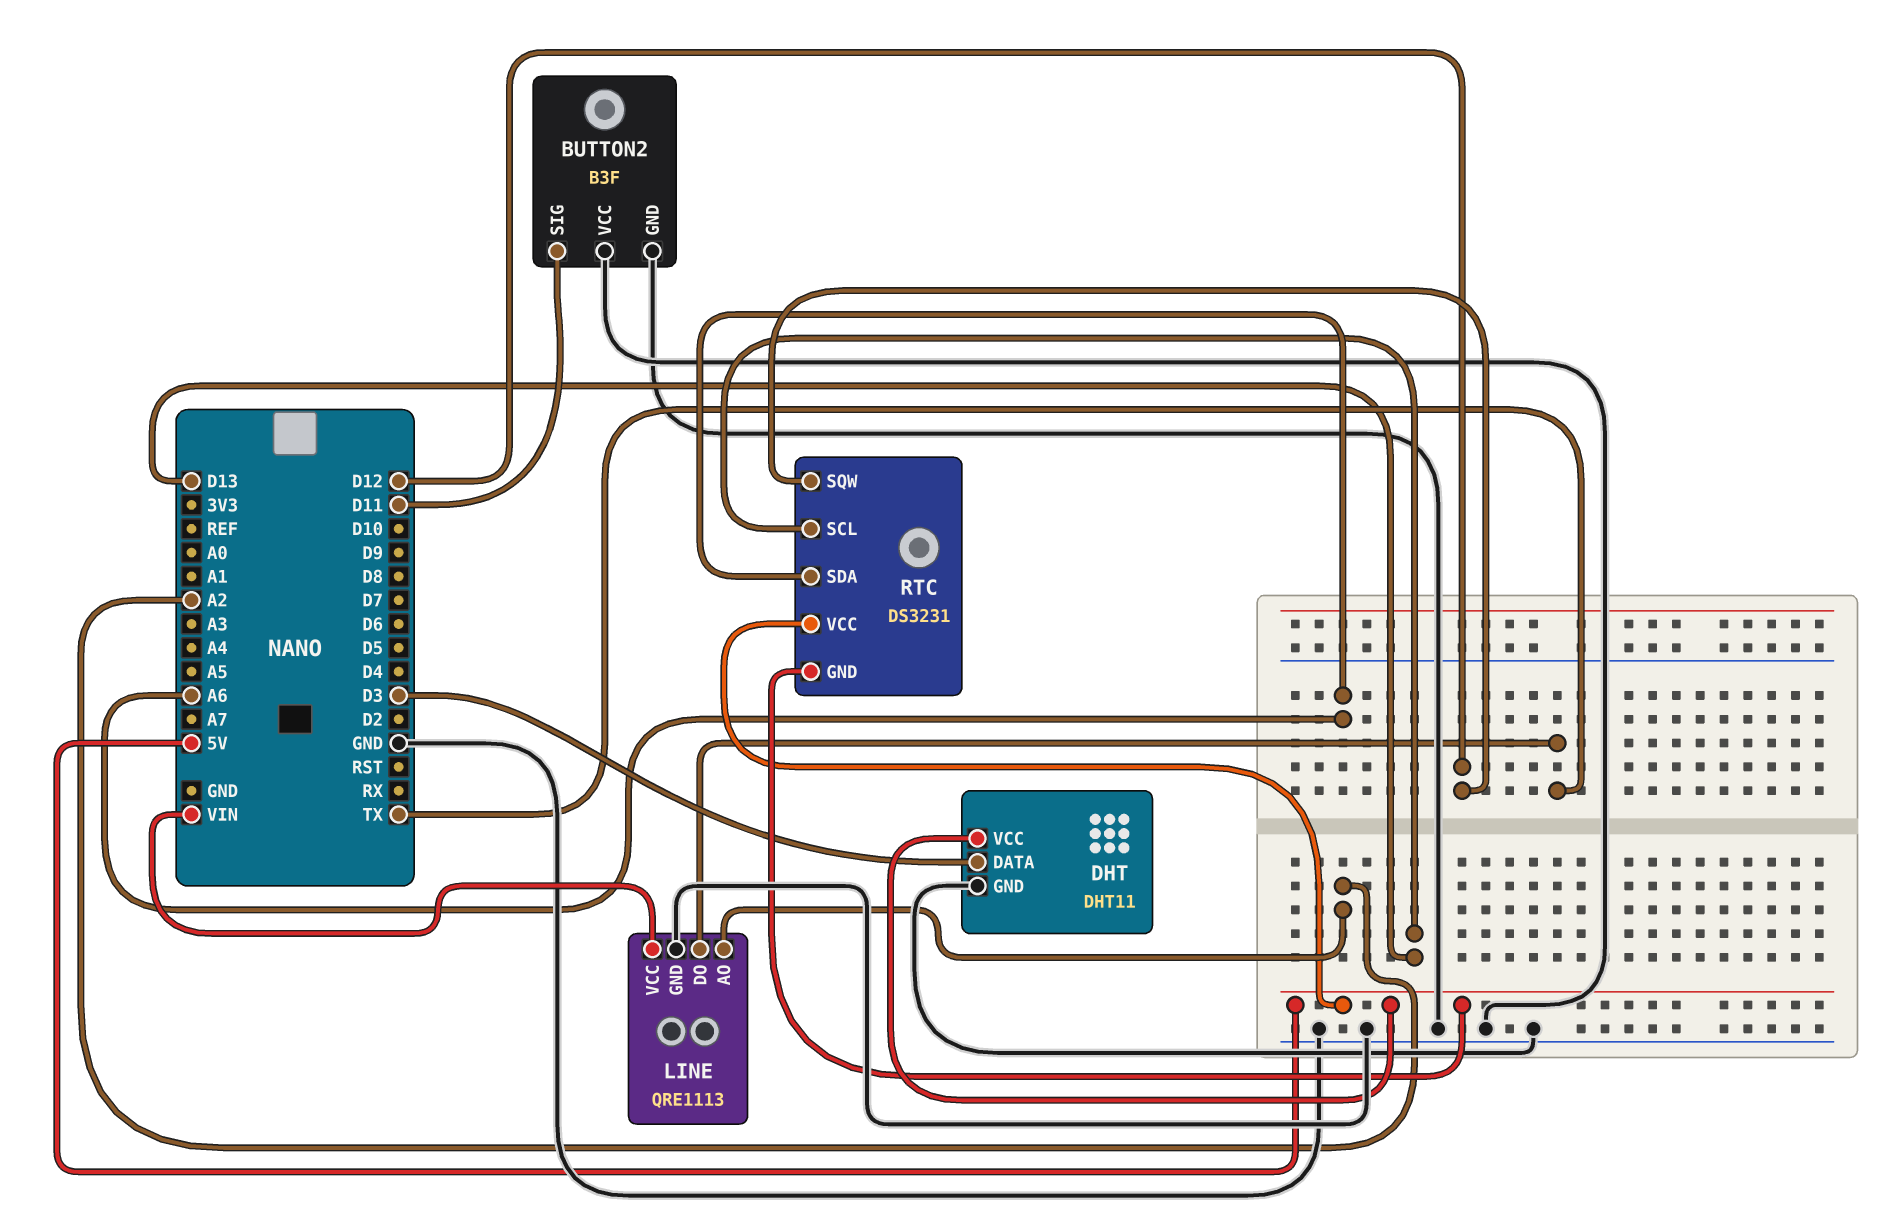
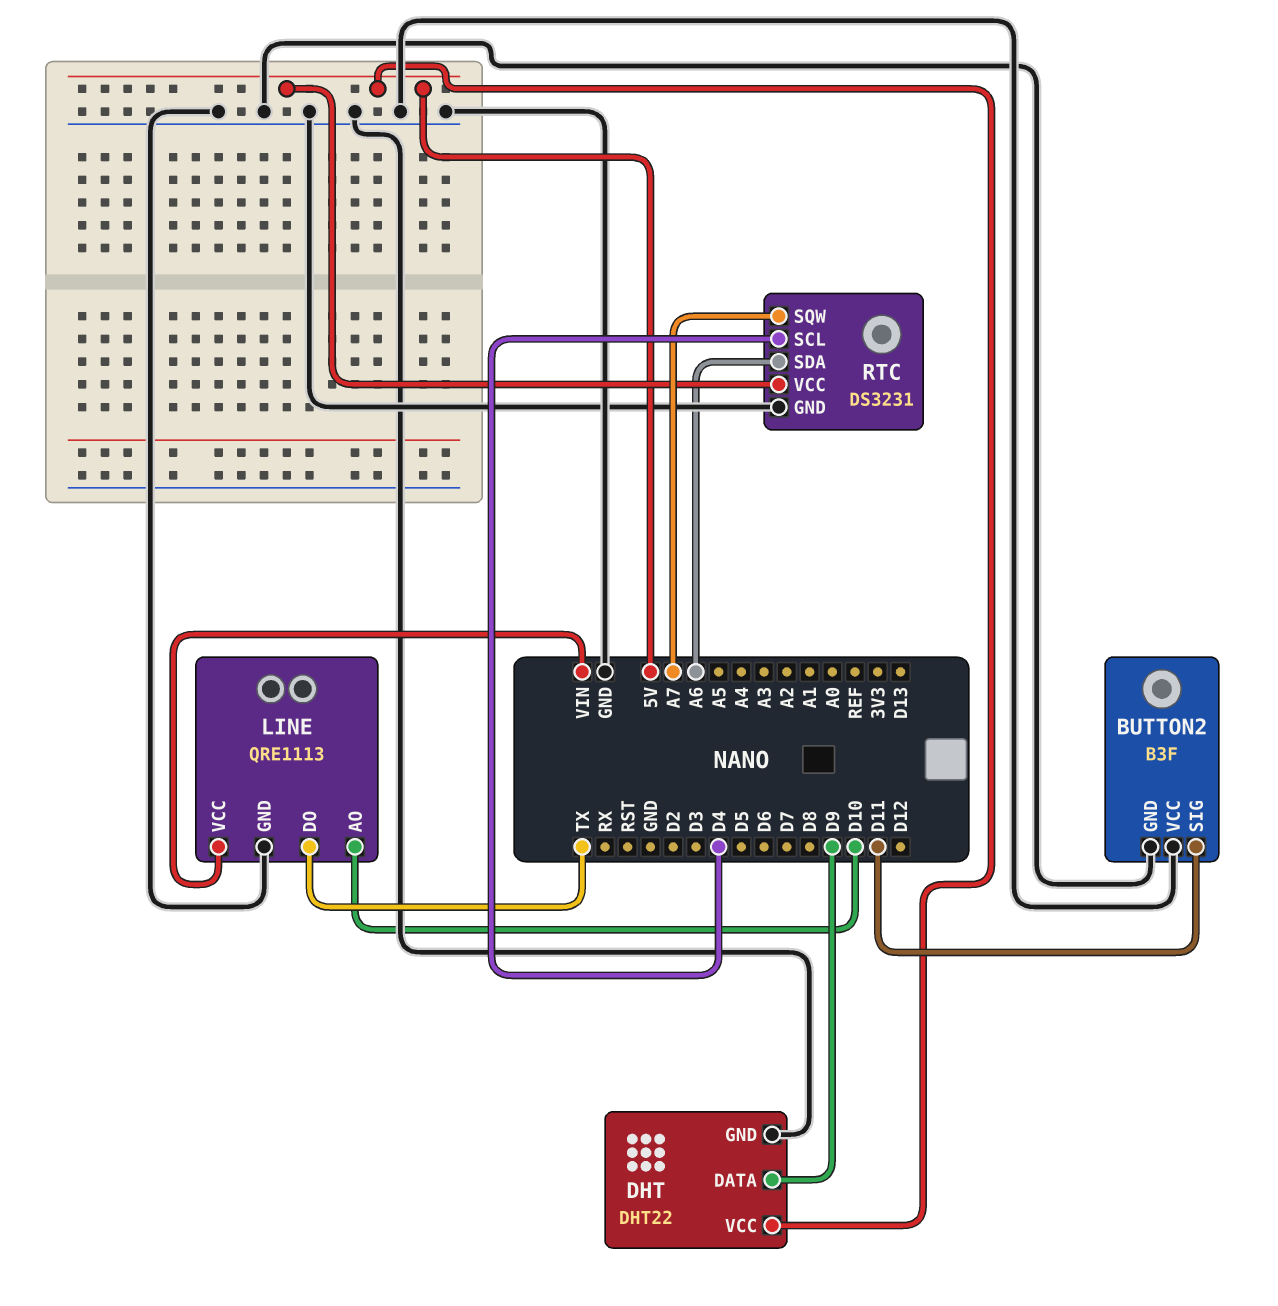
DHT: DHT11 -> DHT22
DHT pin DATA: D3 -> D9
LINE pin AO: A2 -> D10
RTC pin GND: 5V -> GND
RTC pin SCL: D13 -> D4
RTC pin SQW: D12 -> A7

